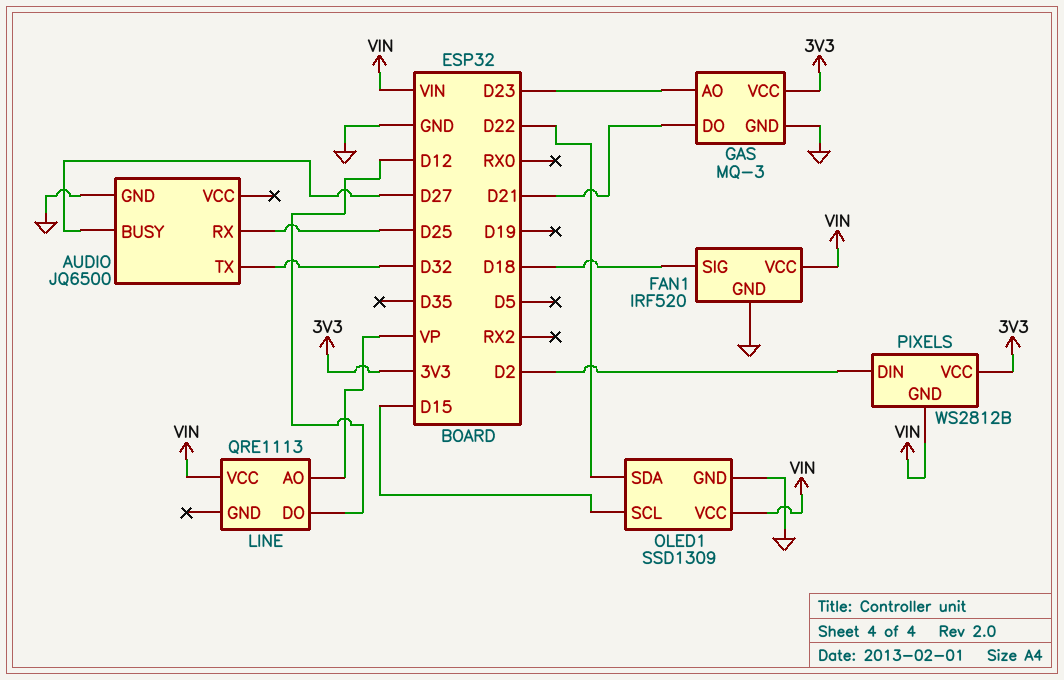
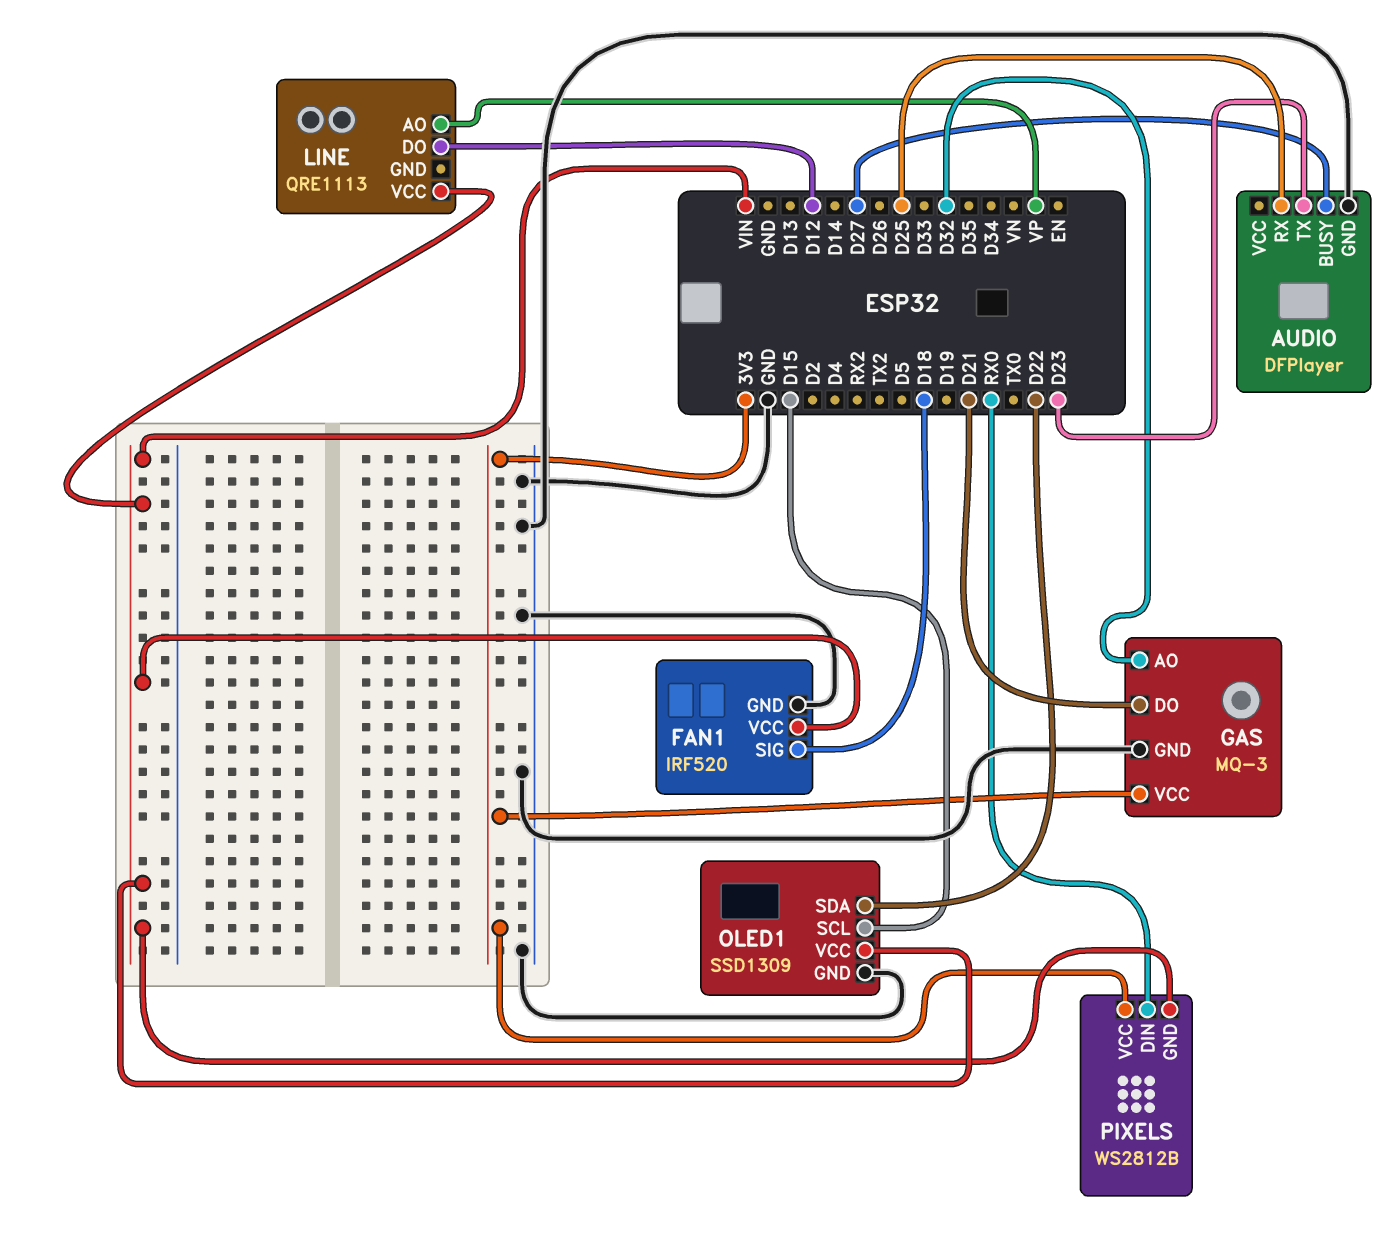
AUDIO: JQ6500 -> DFPlayer
AUDIO pin TX: D32 -> D23
GAS pin AO: D23 -> D32
PIXELS pin DIN: D2 -> RX0

